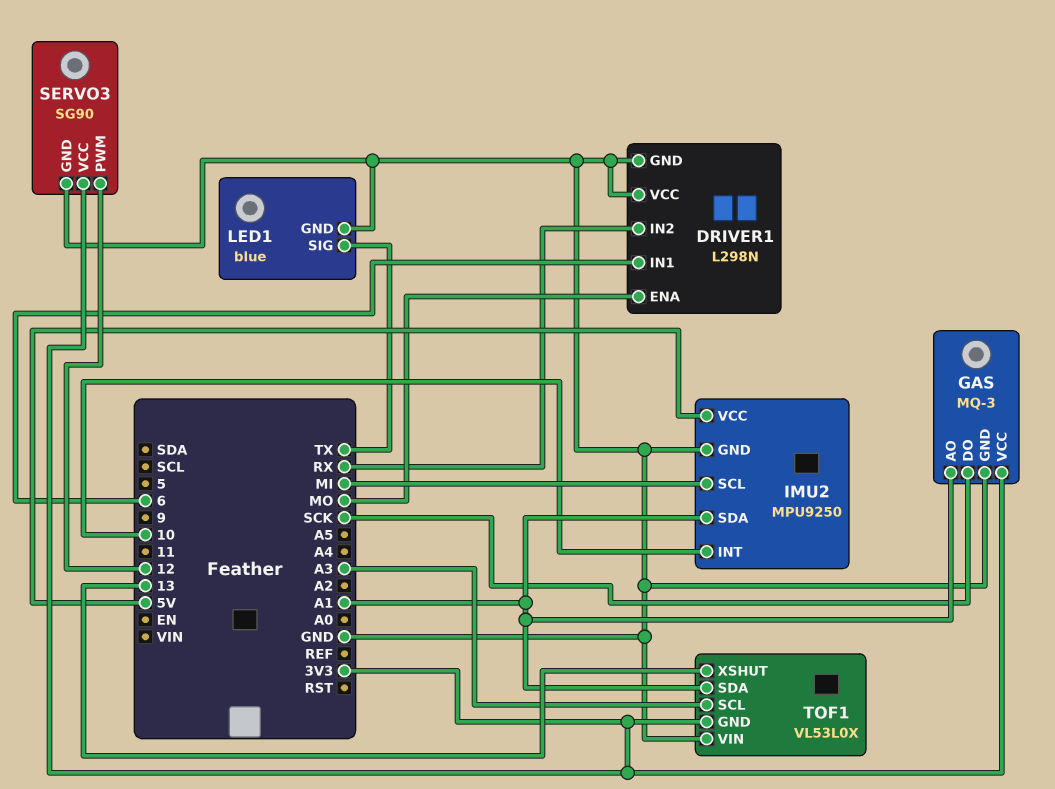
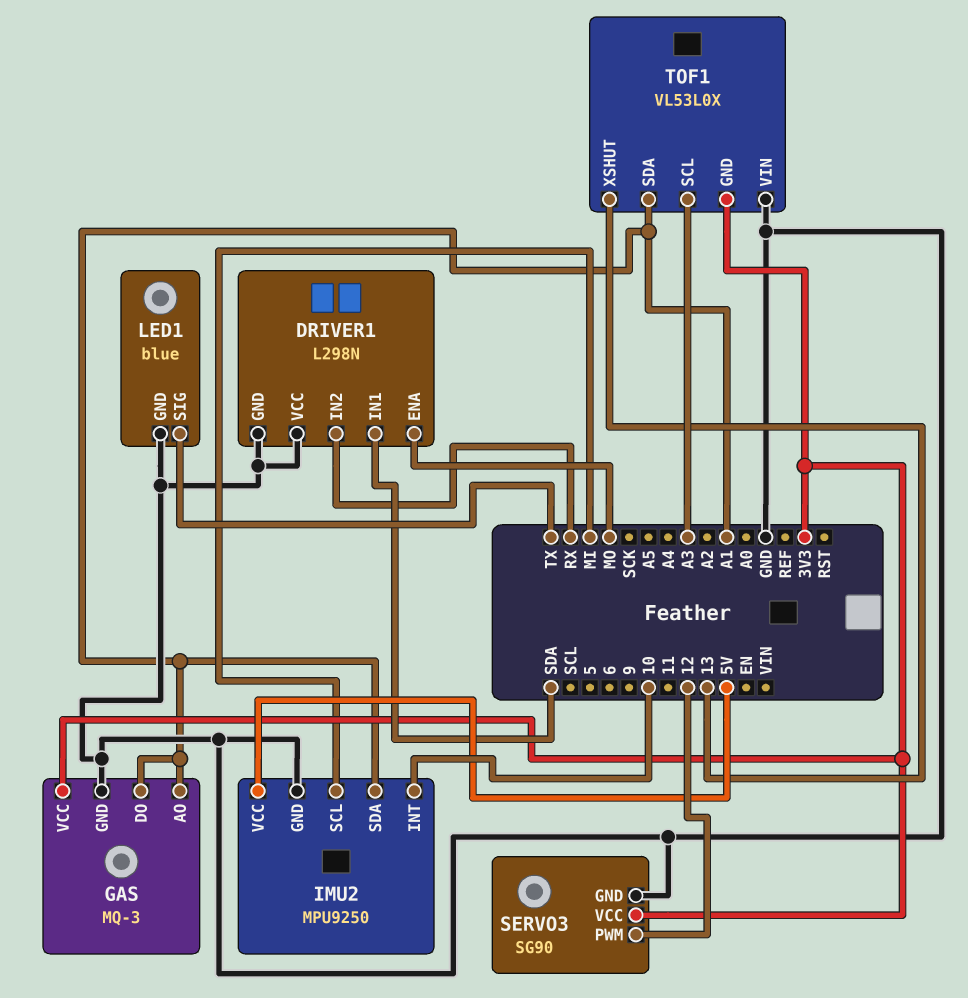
DRIVER1 pin IN1: 6 -> SDA
GAS pin DO: SCK -> A1

